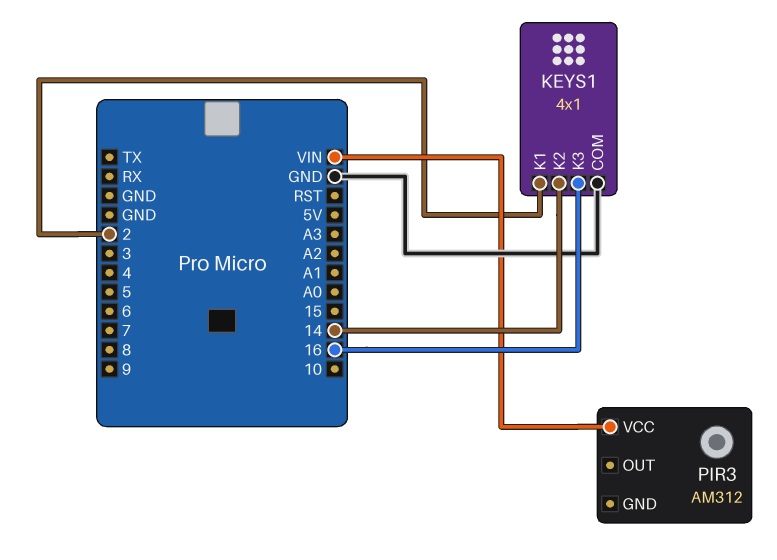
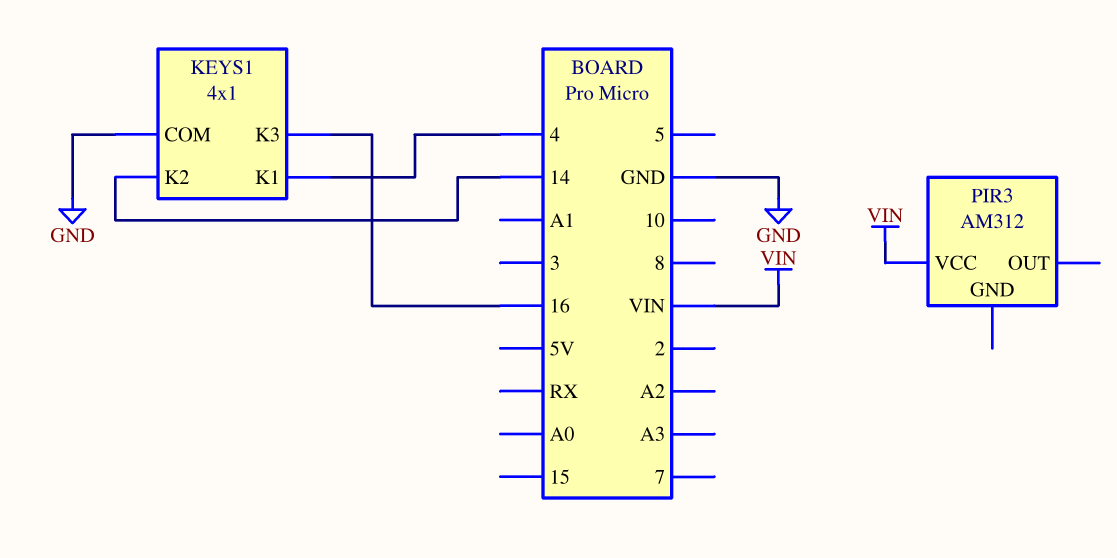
KEYS1 pin K1: 2 -> 4

